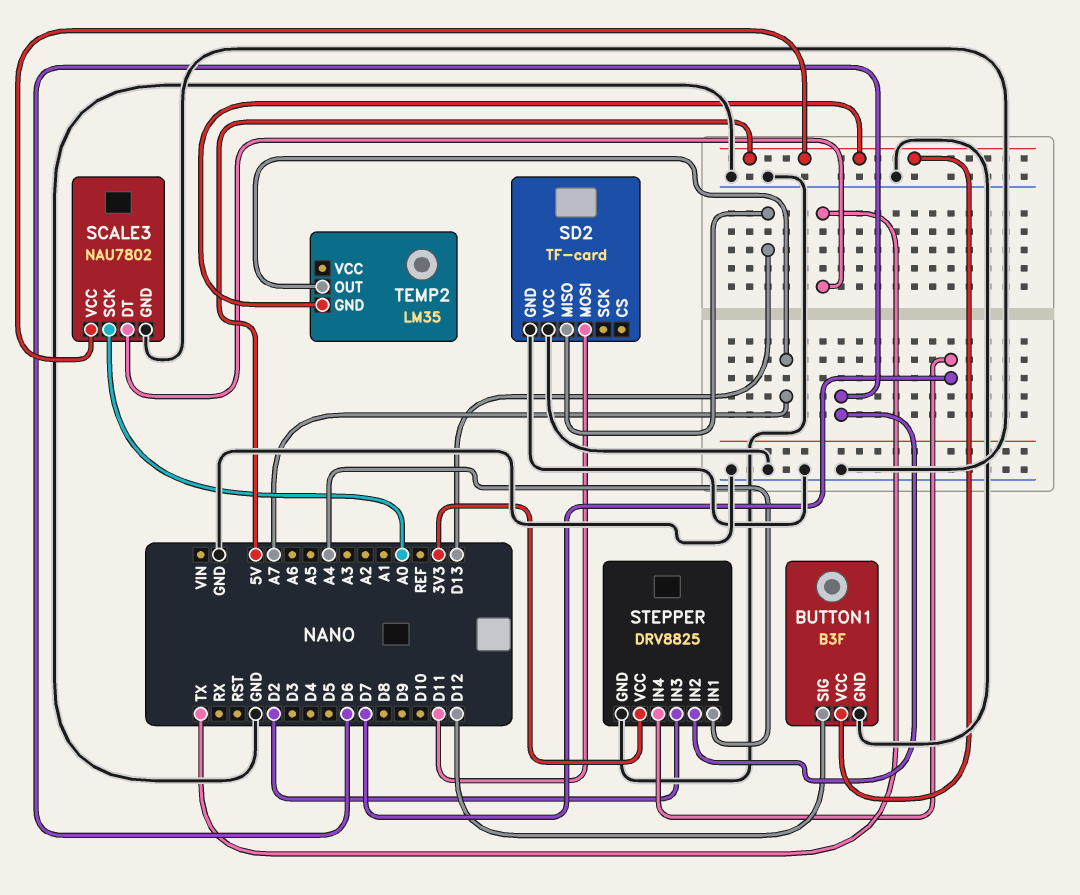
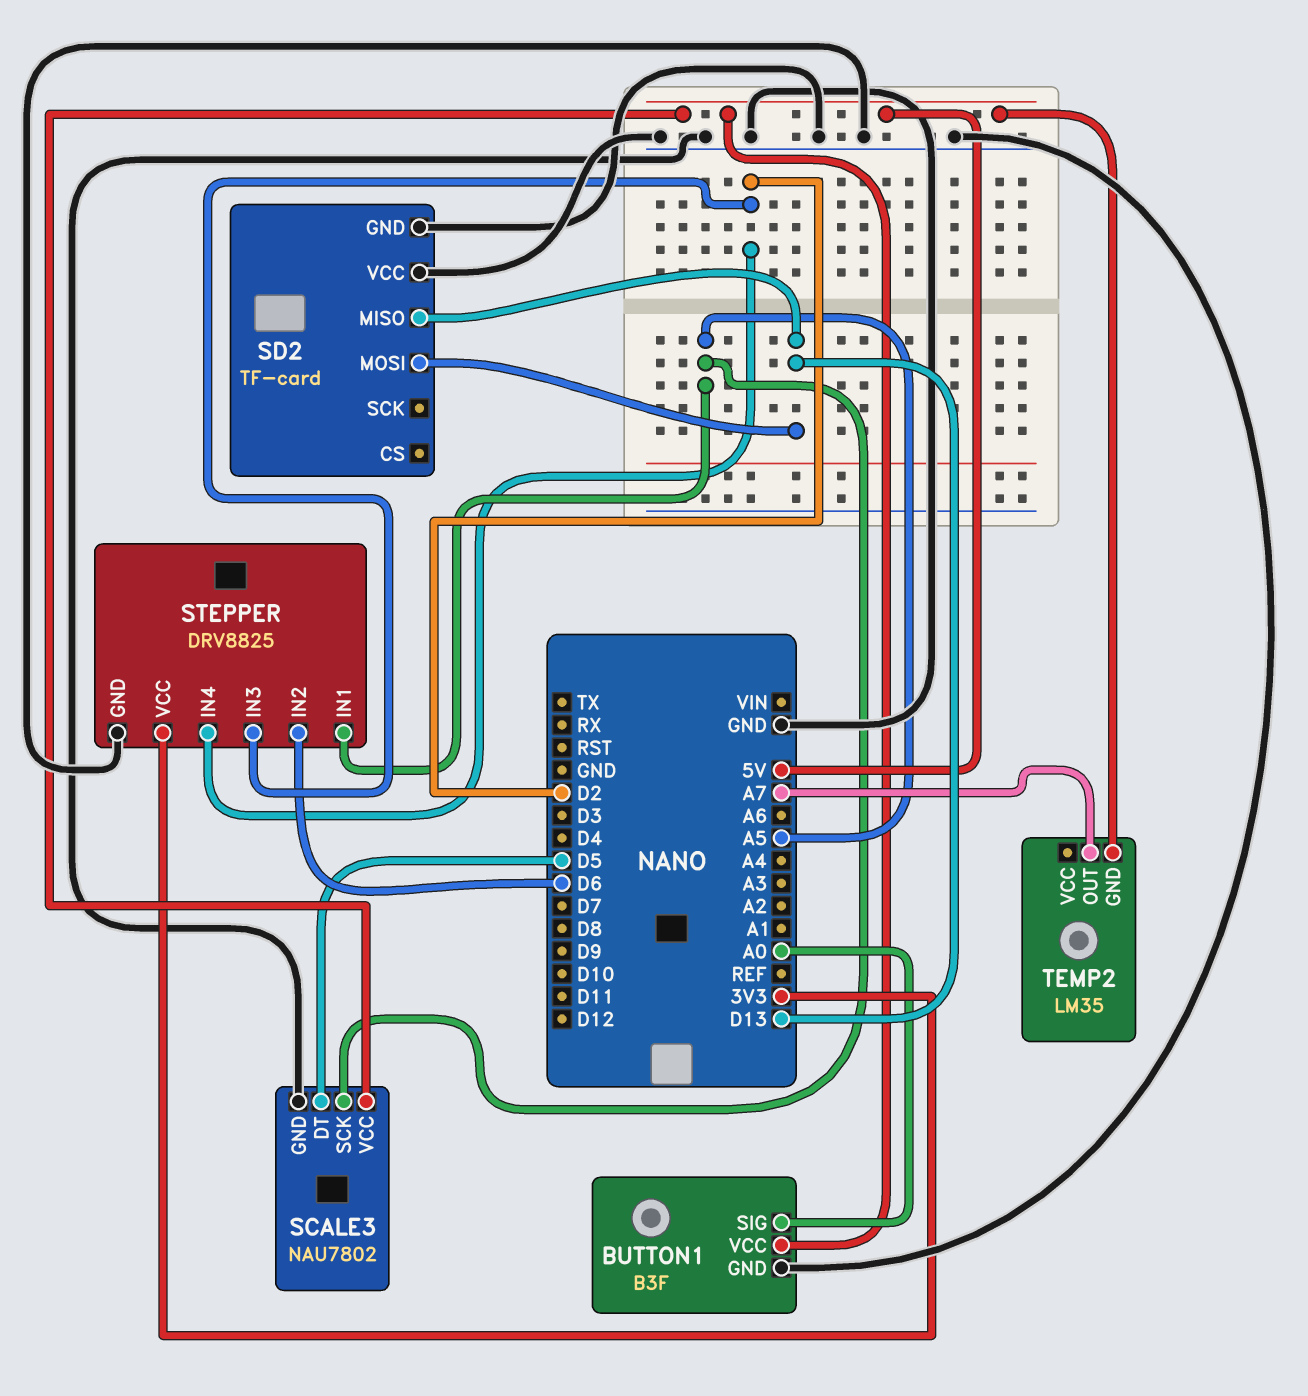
BUTTON1 pin SIG: D12 -> A0
SCALE3 pin DT: TX -> D5
SCALE3 pin SCK: A0 -> A5
SD2 pin MOSI: D11 -> D13
STEPPER pin IN1: A4 -> A5
STEPPER pin IN4: D7 -> D2

